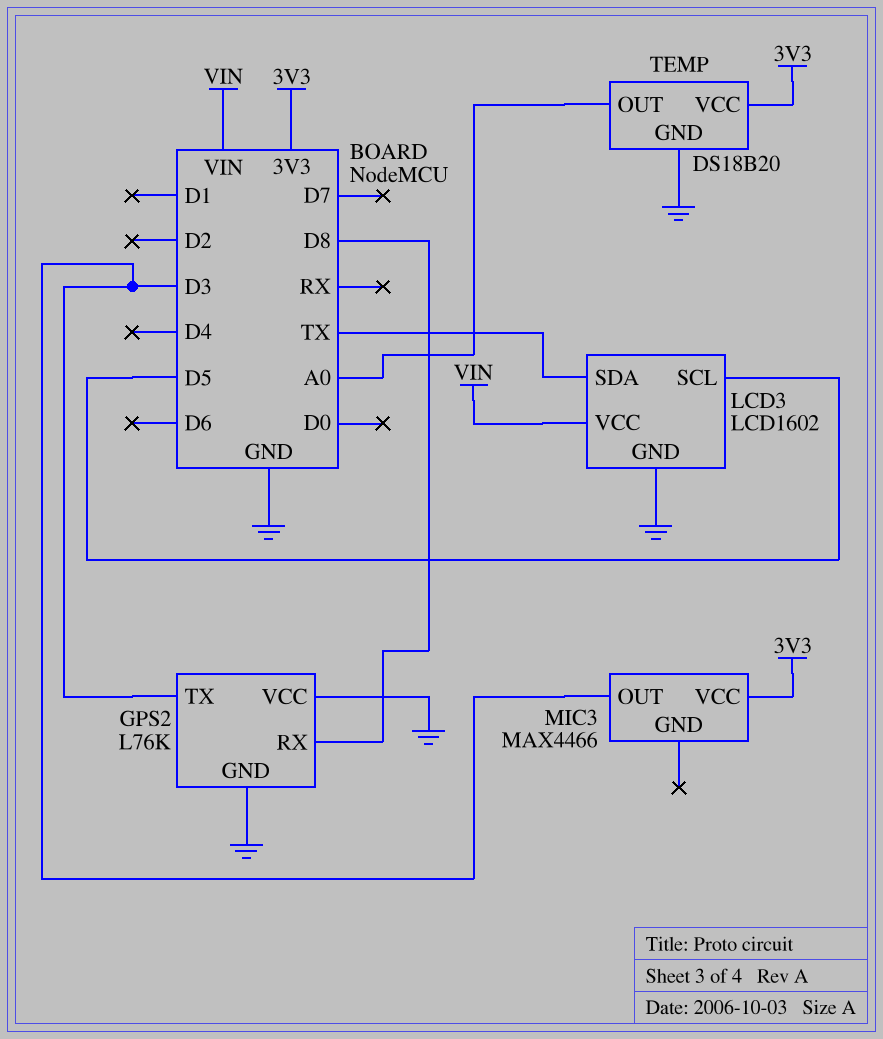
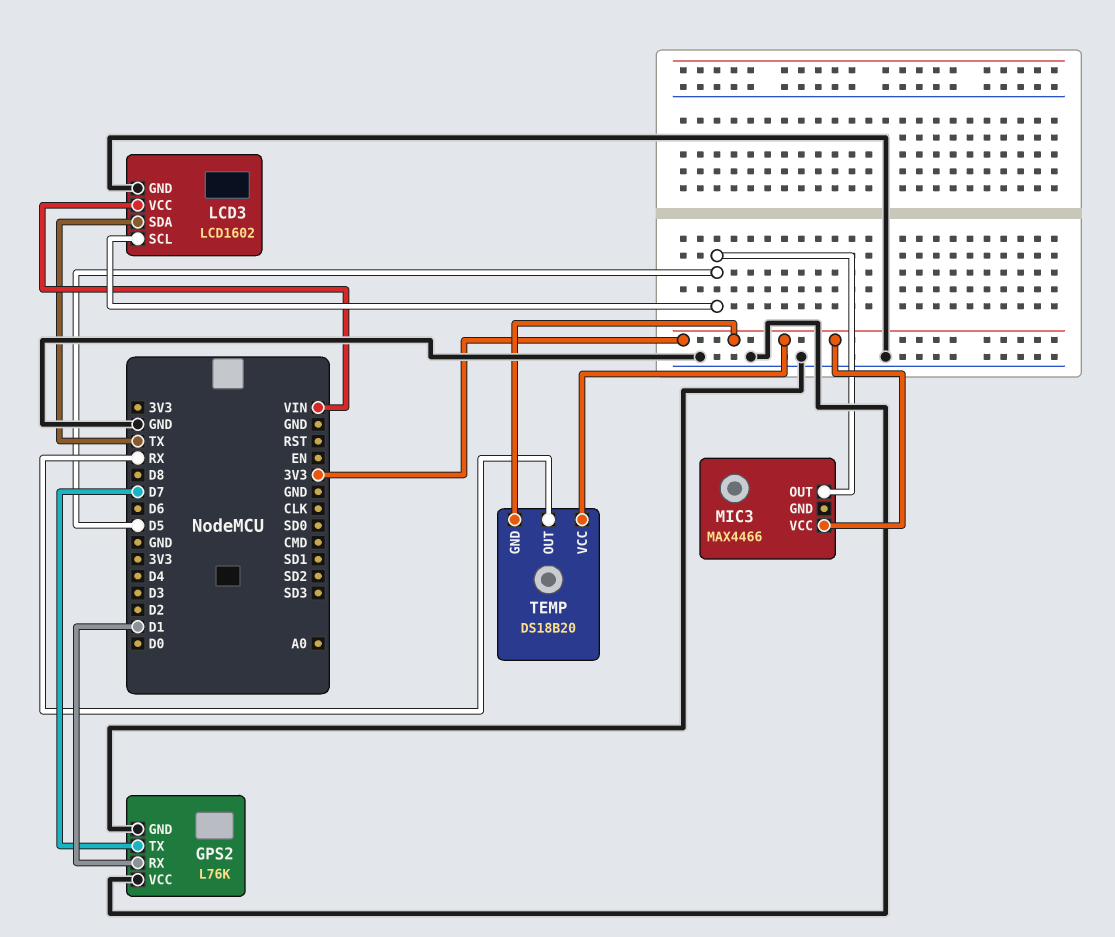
GPS2 pin RX: D8 -> D1
GPS2 pin TX: D3 -> D7
MIC3 pin OUT: D3 -> D5
TEMP pin GND: GND -> 3V3
TEMP pin OUT: A0 -> RX

